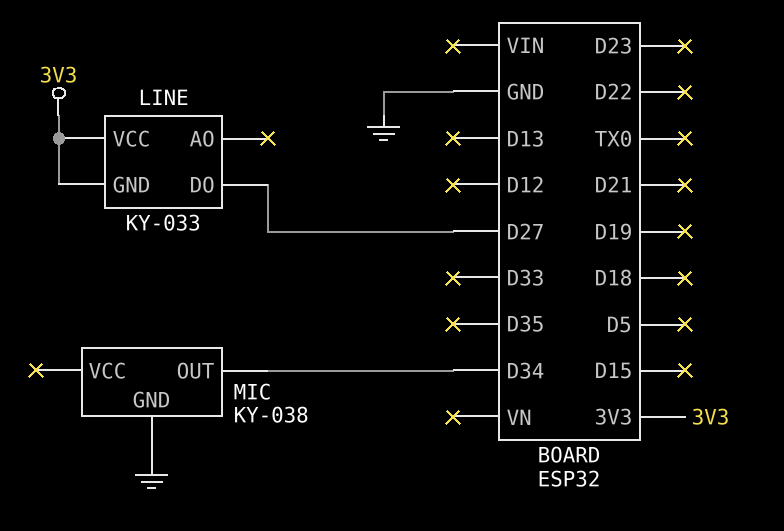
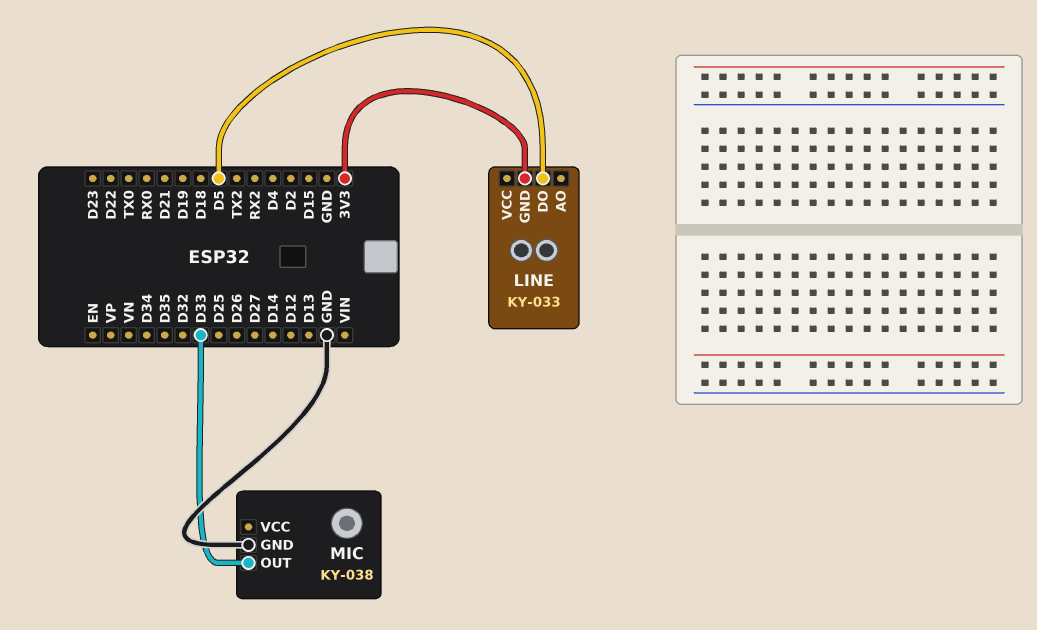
LINE pin DO: D27 -> D5
LINE pin VCC: 3V3 -> none
MIC pin OUT: D34 -> D33

